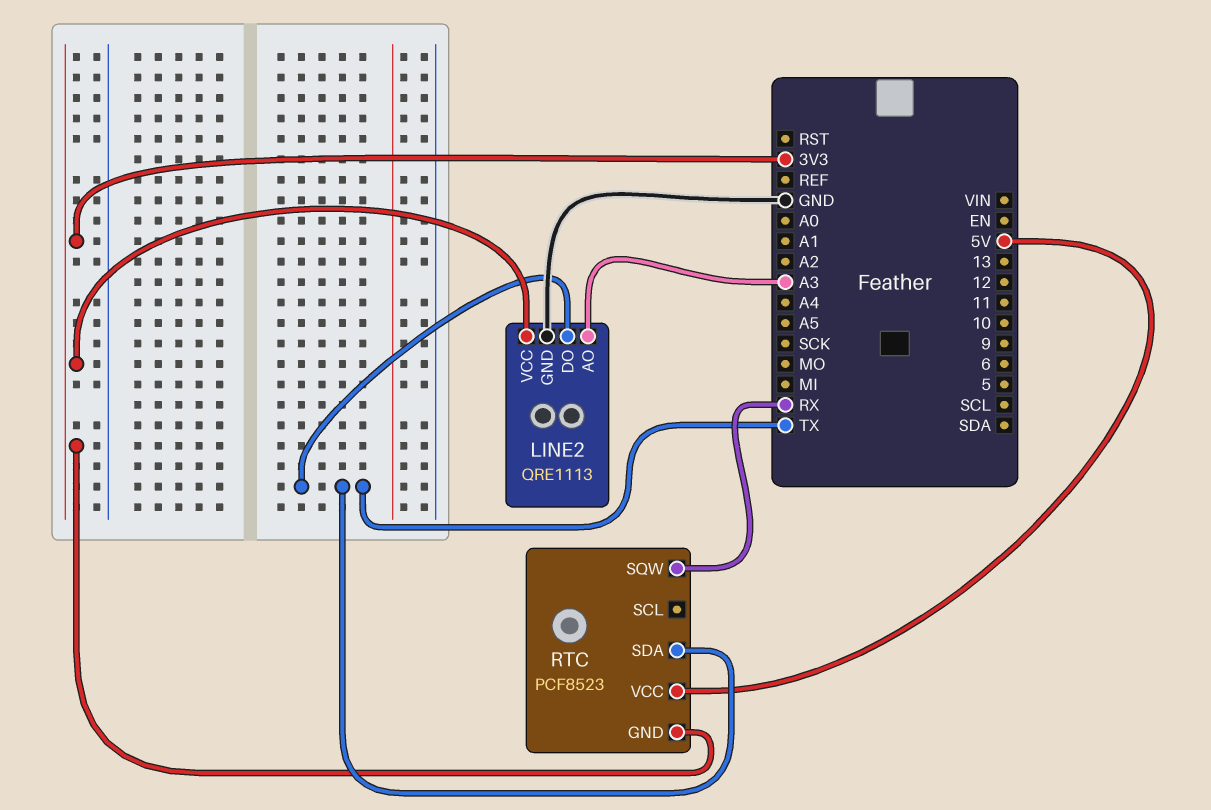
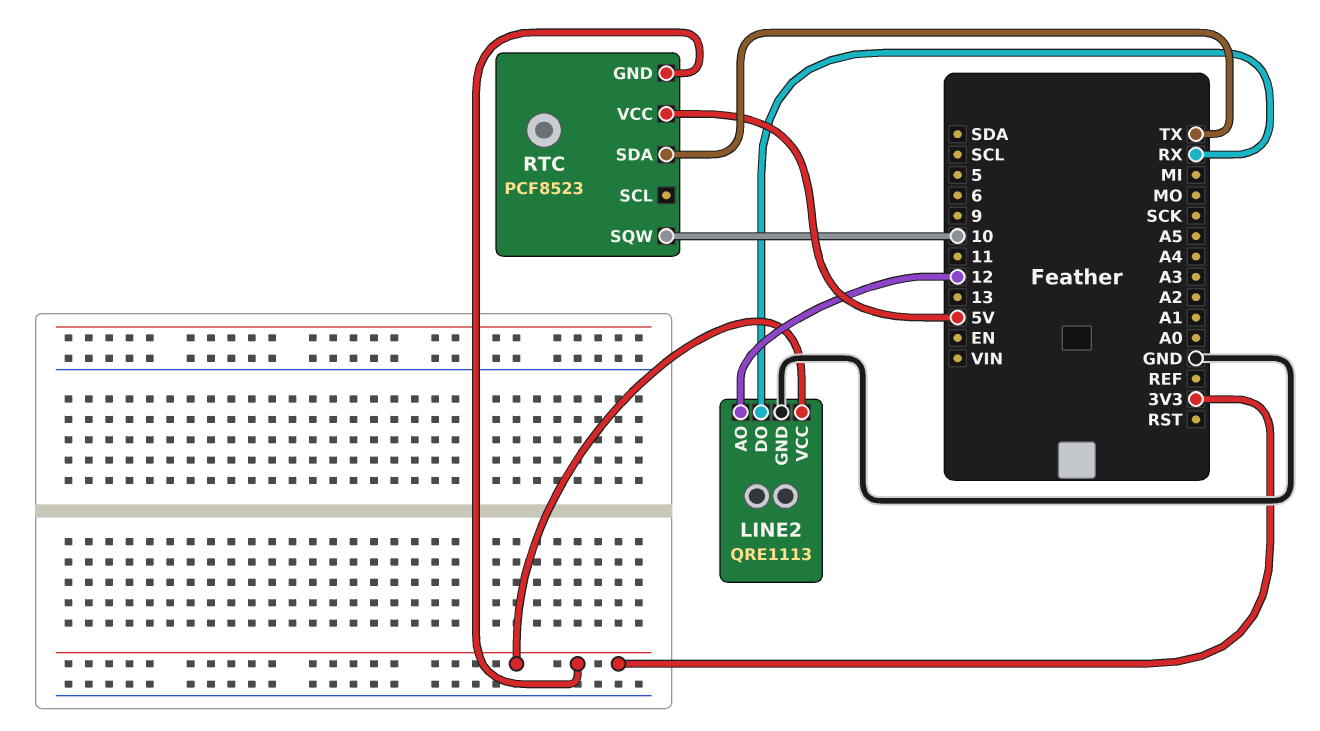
LINE2 pin AO: A3 -> 12
LINE2 pin DO: TX -> RX
RTC pin SQW: RX -> 10

